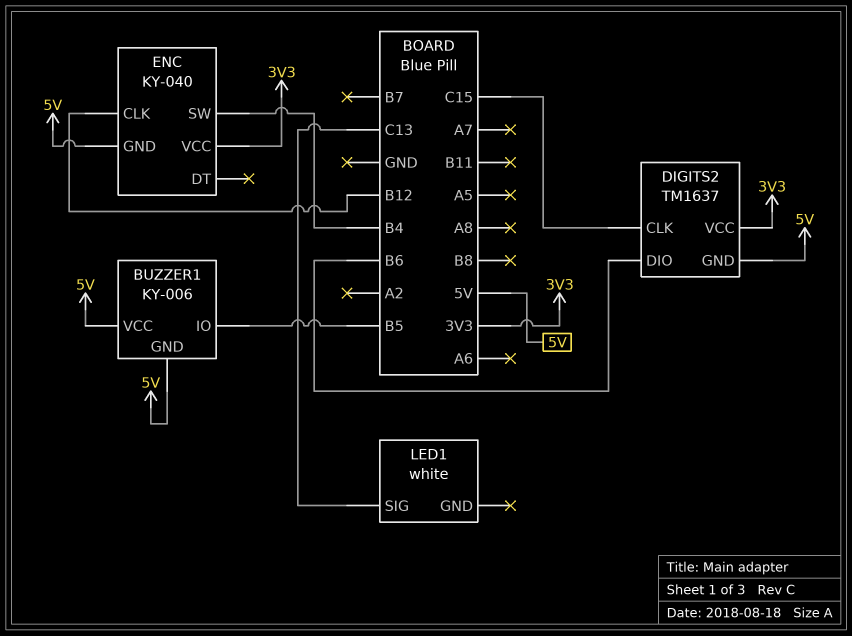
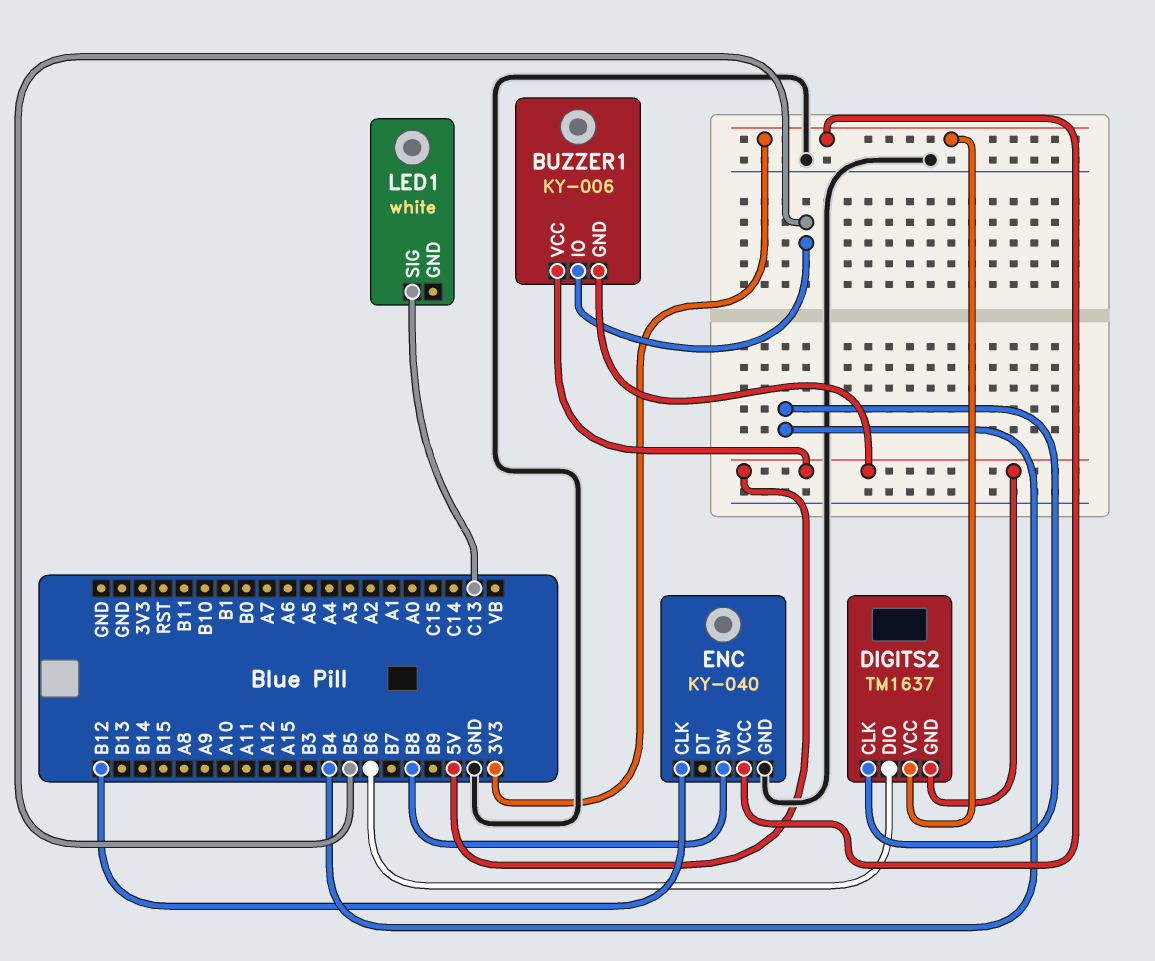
DIGITS2 pin CLK: C15 -> B4
ENC pin GND: 5V -> GND
ENC pin SW: B4 -> B8

